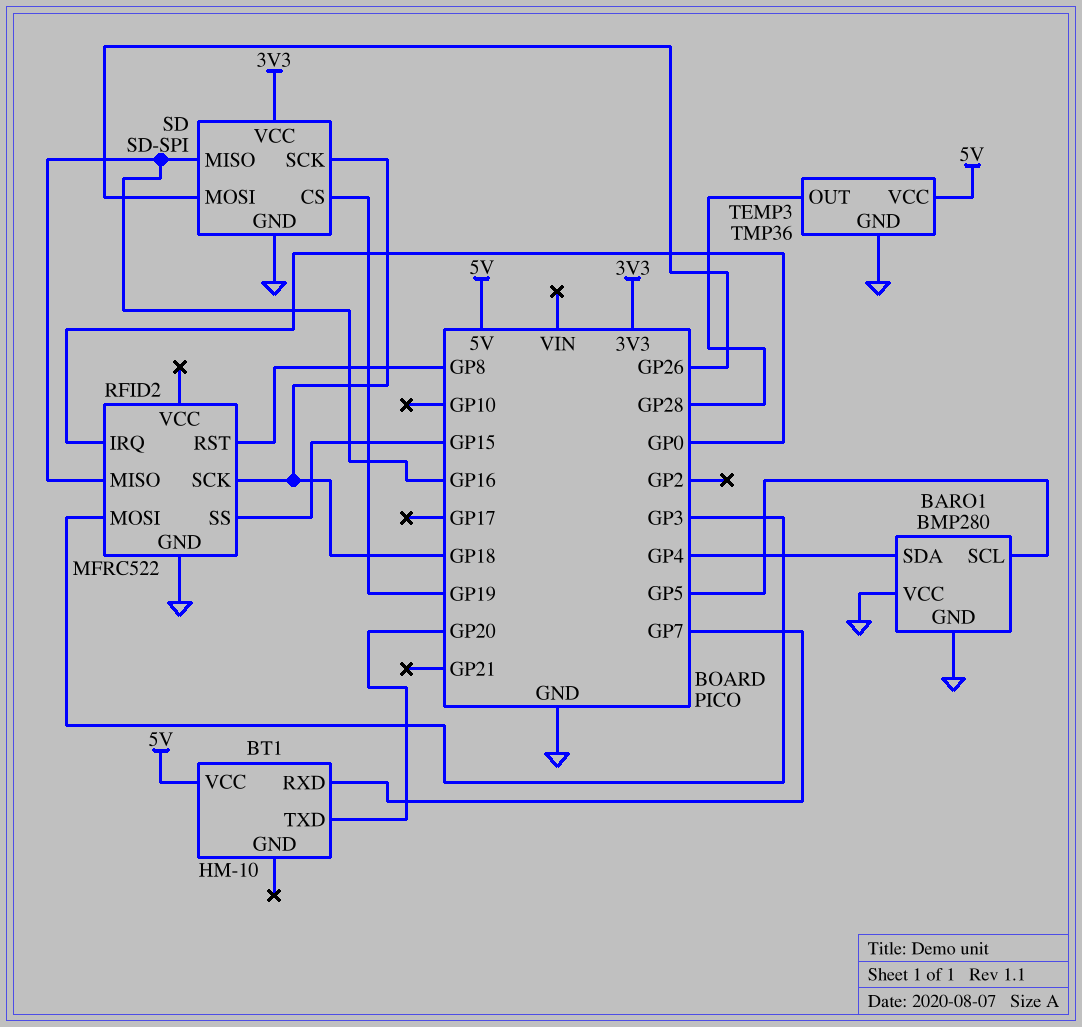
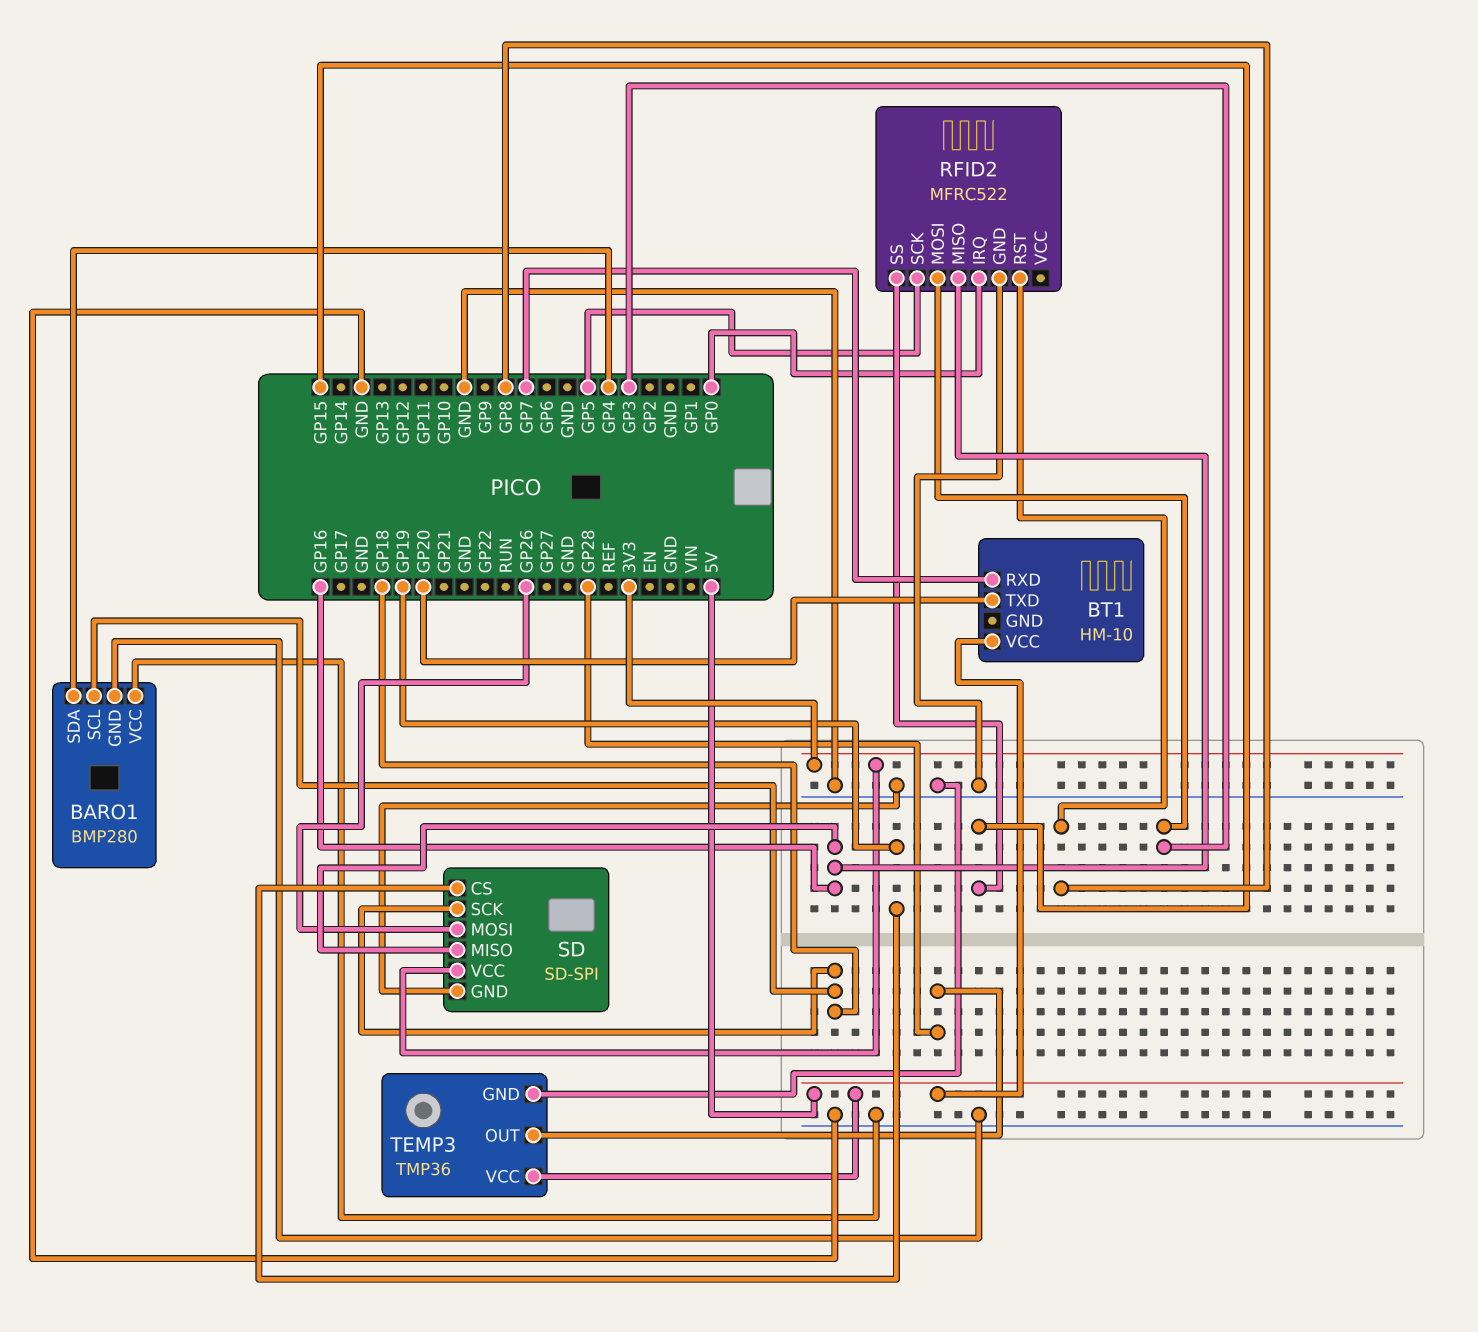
BARO1 pin SCL: GP5 -> GP18
RFID2 pin SCK: GP18 -> GP5

